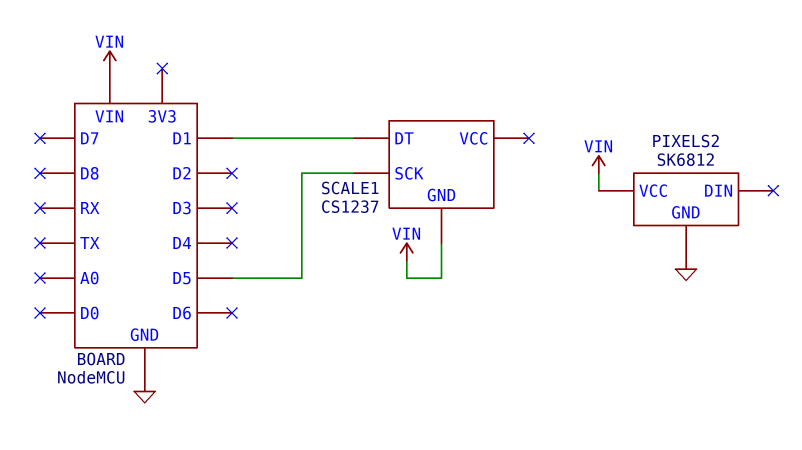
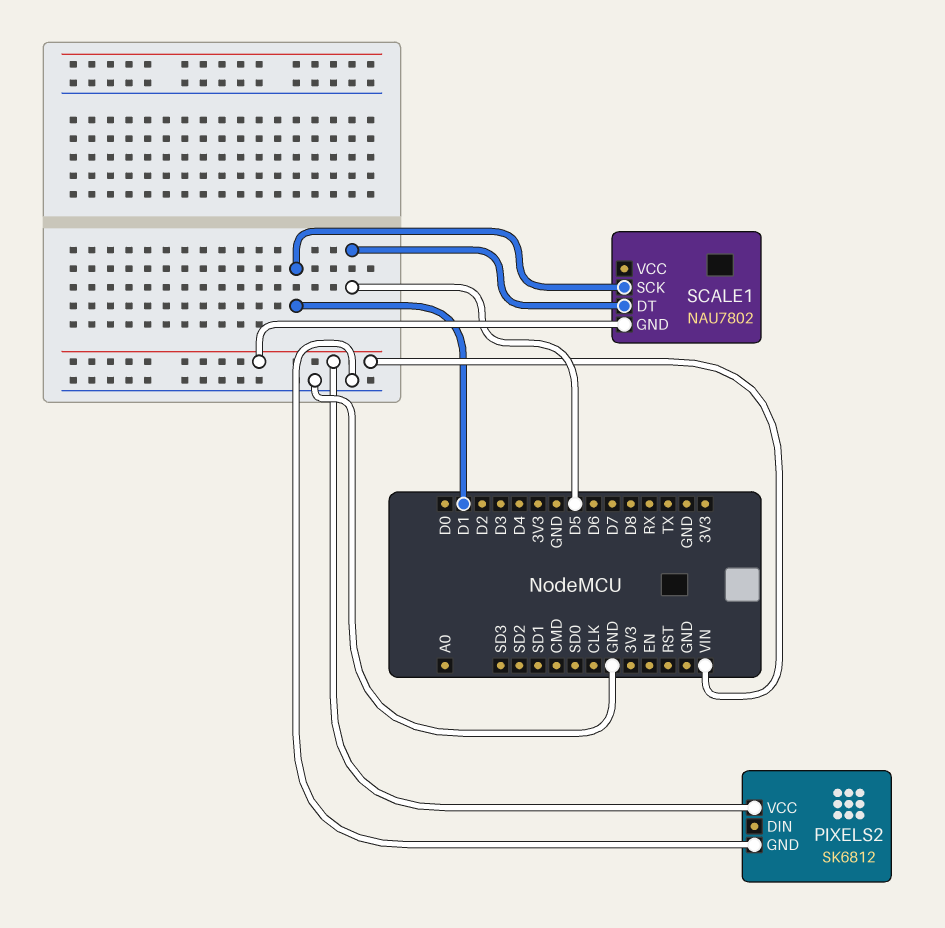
SCALE1: CS1237 -> NAU7802
SCALE1 pin DT: D1 -> D5
SCALE1 pin SCK: D5 -> D1

